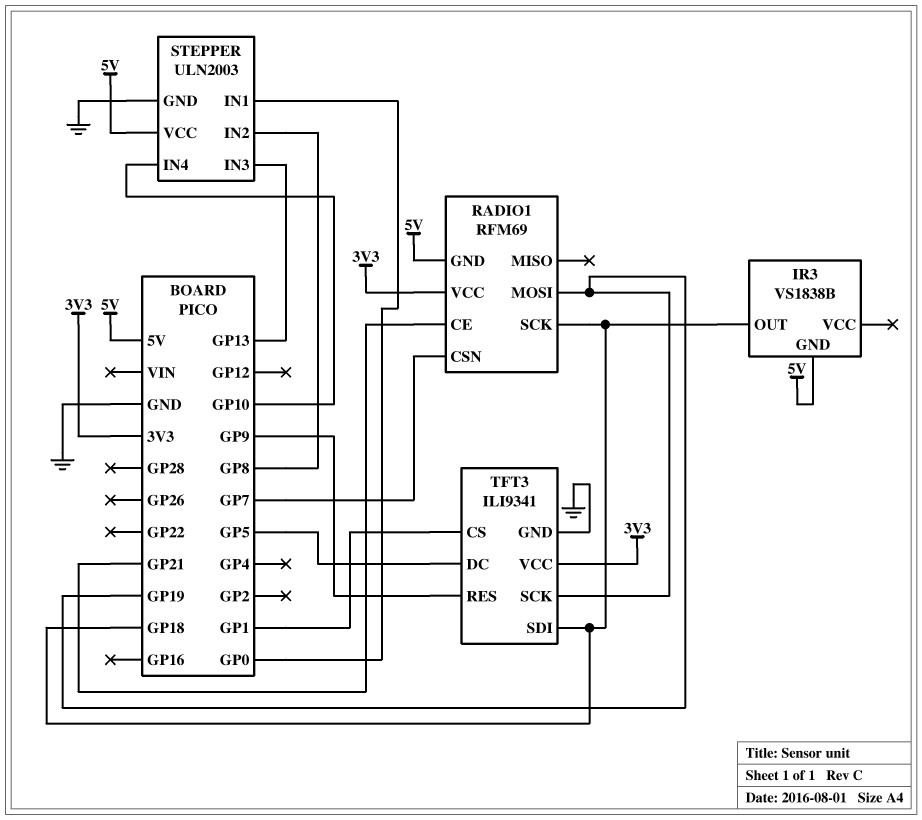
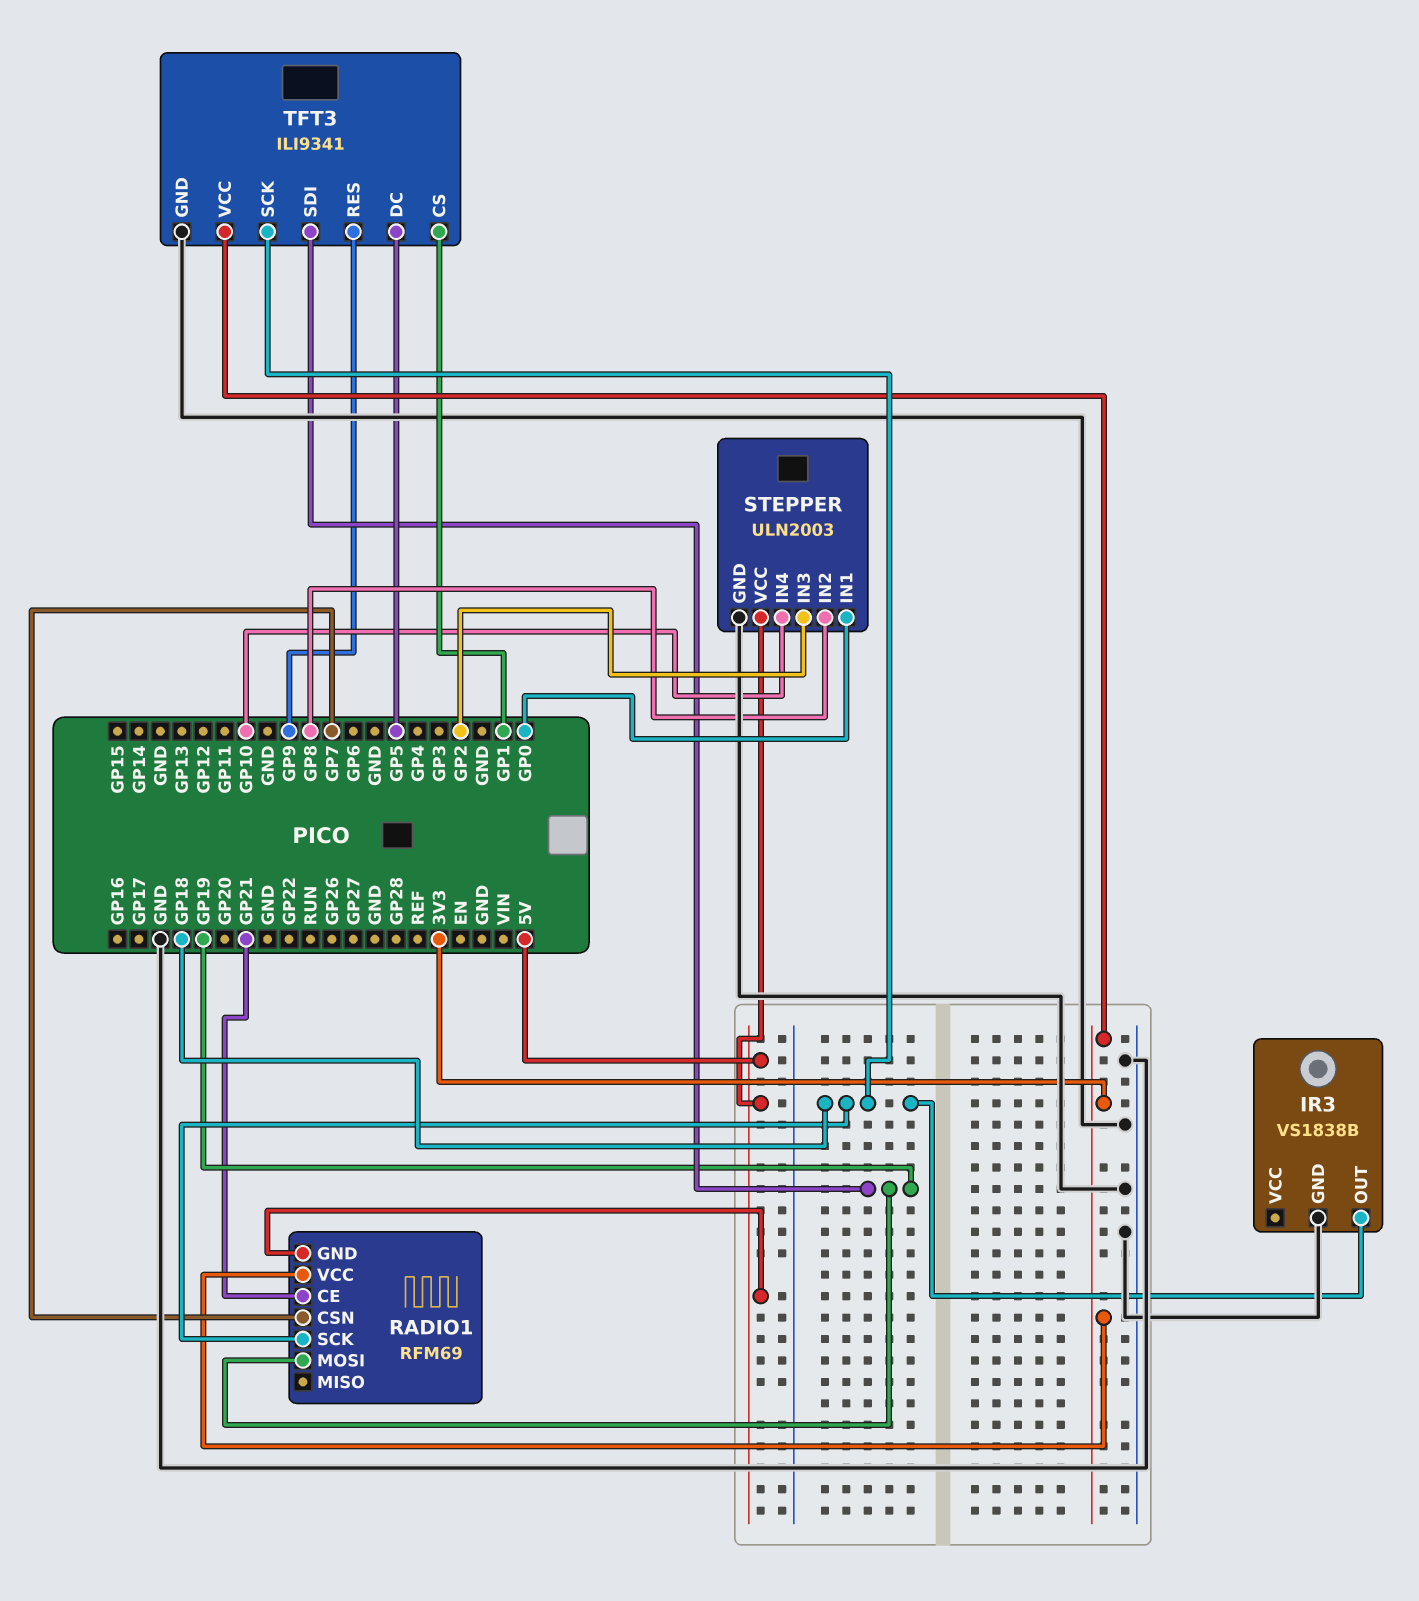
IR3 pin GND: 5V -> GND
STEPPER pin IN3: GP13 -> GP2
TFT3 pin SCK: GP19 -> GP18
TFT3 pin SDI: GP18 -> GP19

